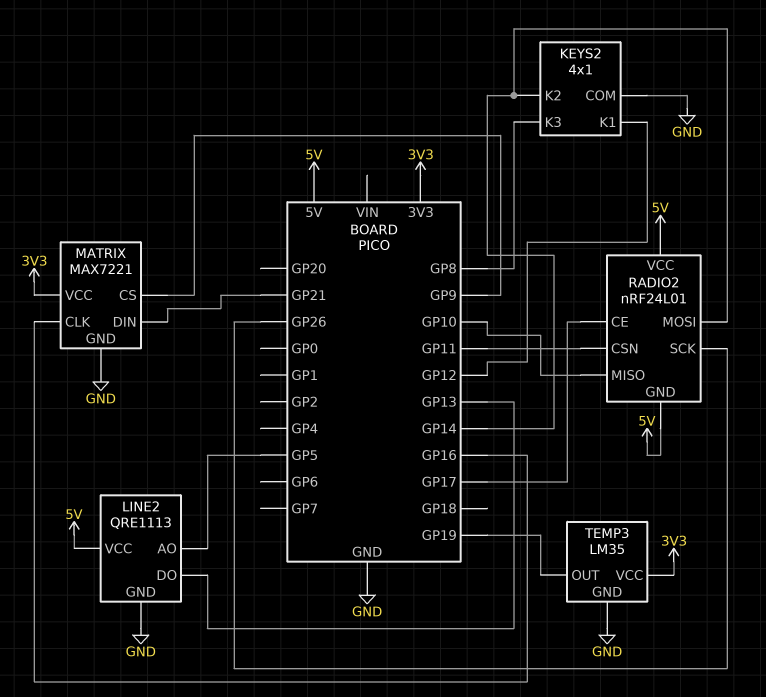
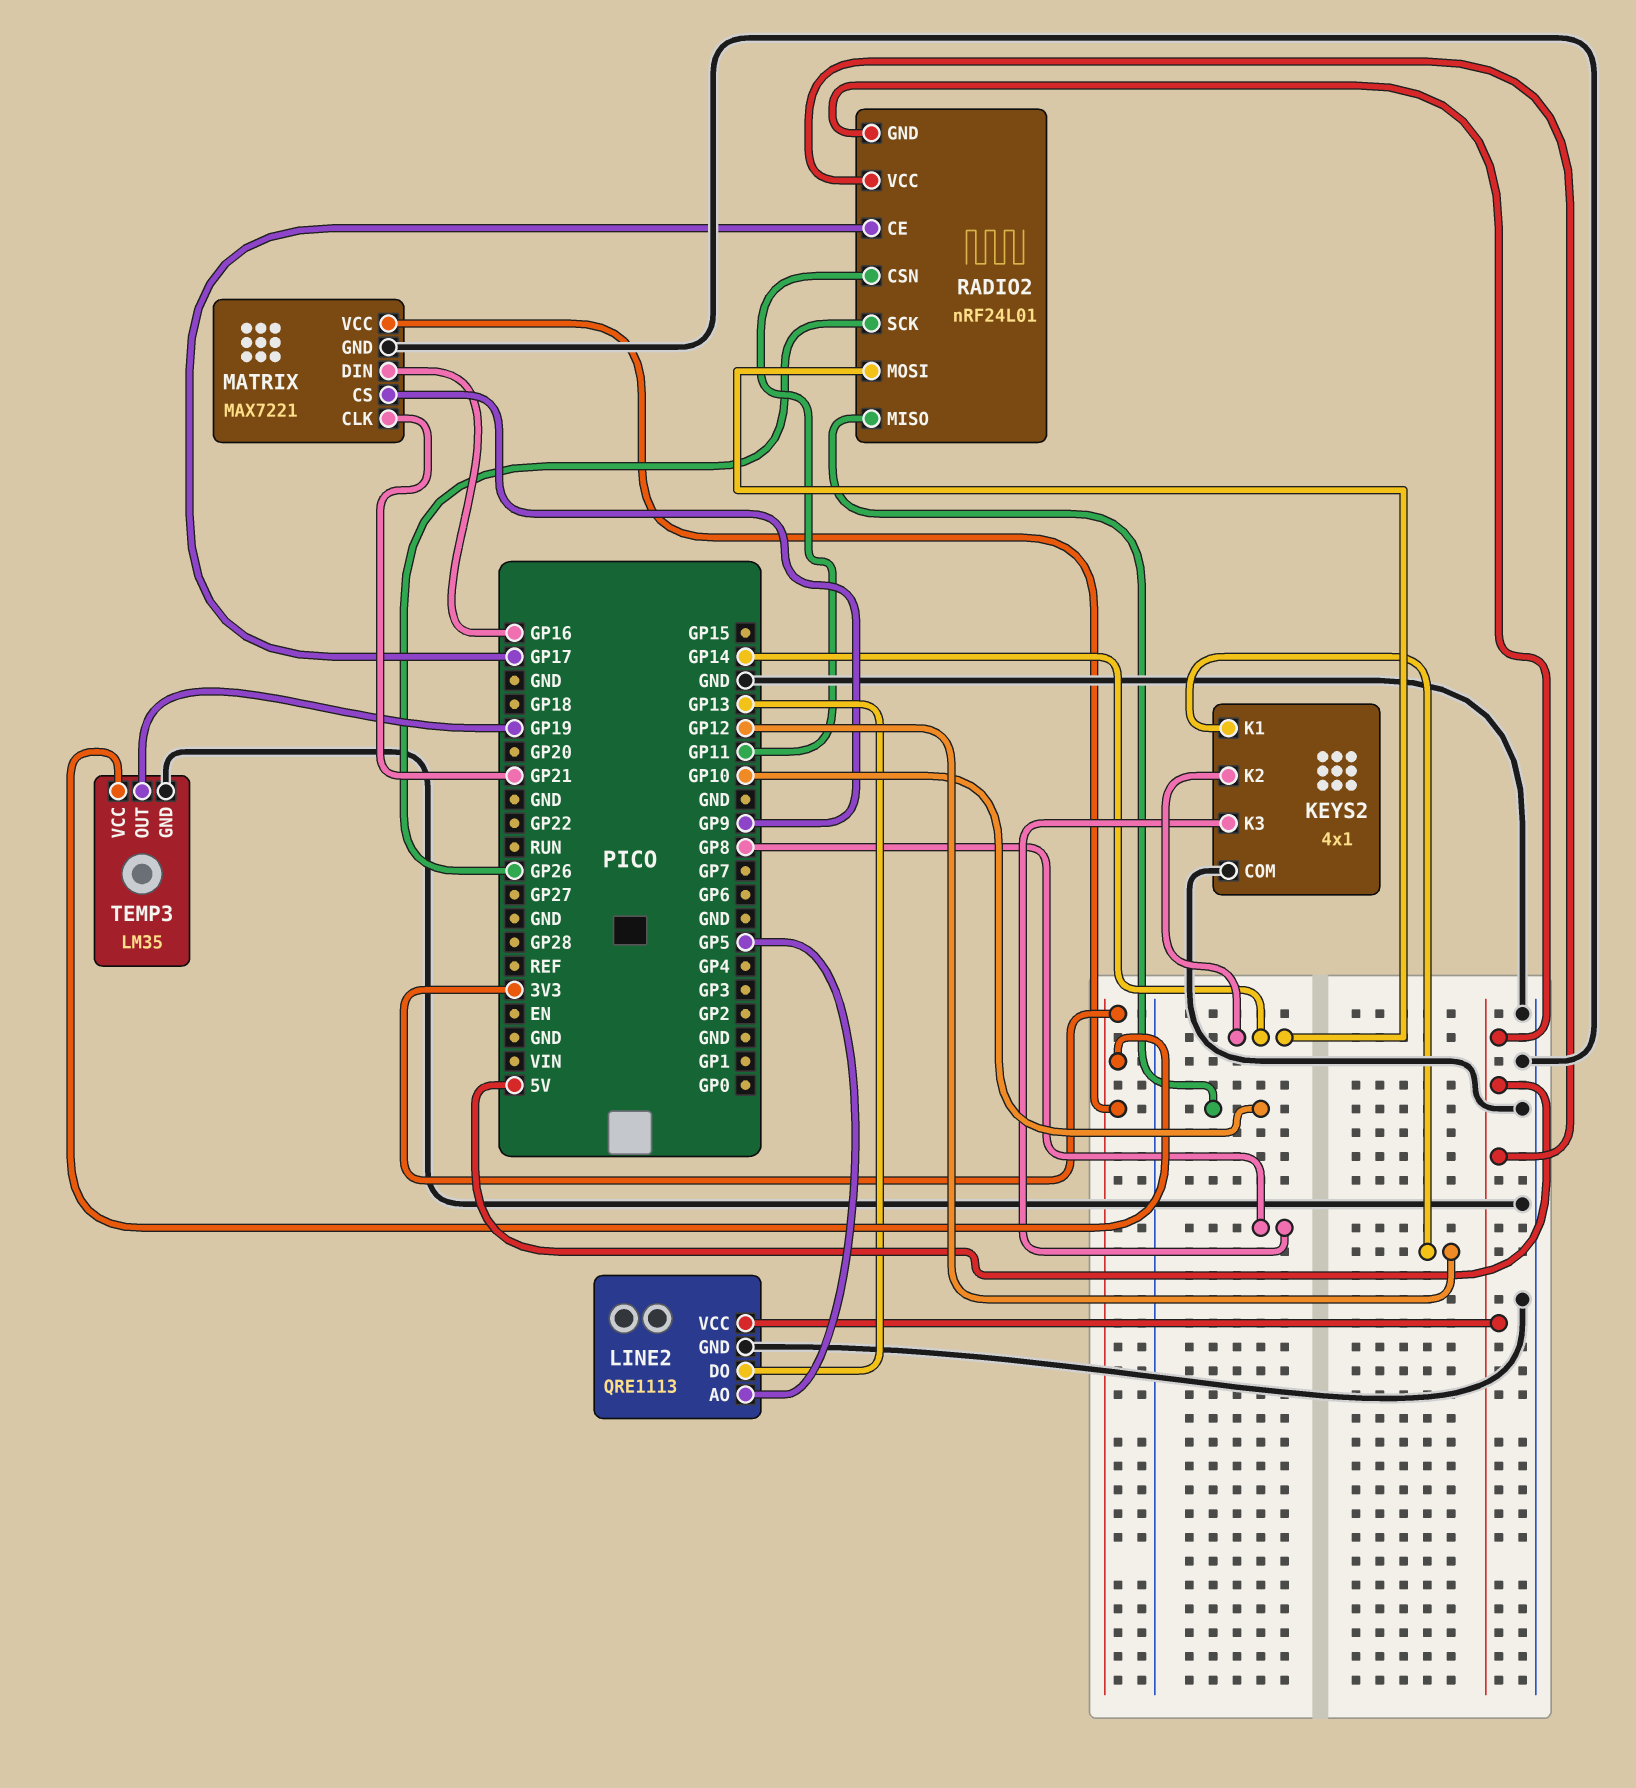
MATRIX pin CLK: GP16 -> GP21
MATRIX pin DIN: GP21 -> GP16

